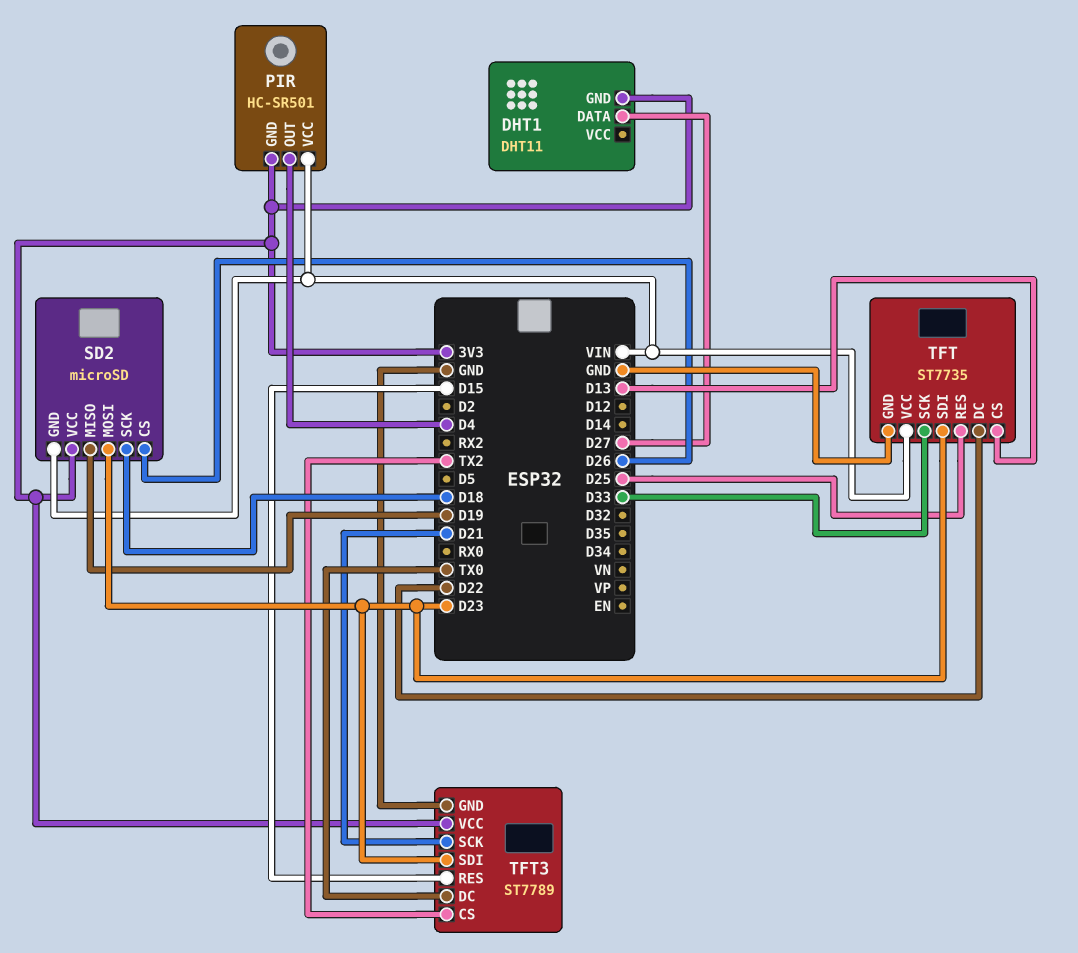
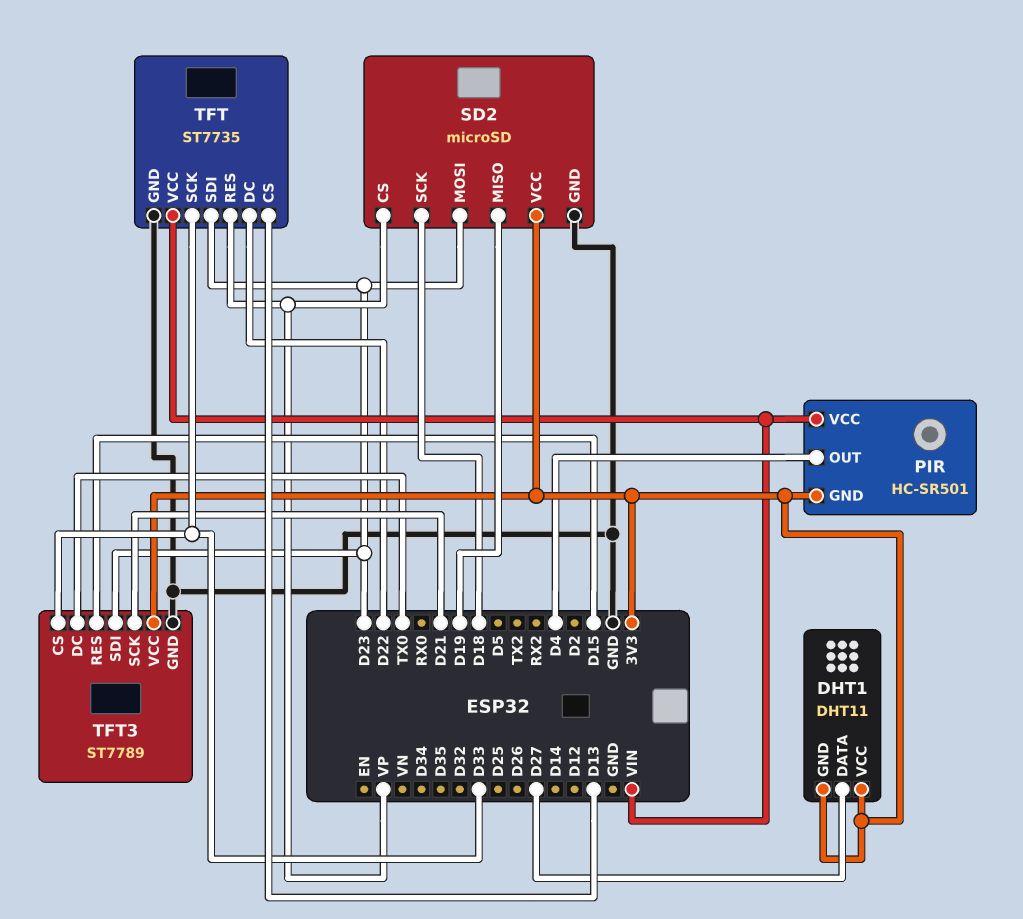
DHT1 pin VCC: none -> 3V3
SD2 pin CS: D26 -> VP
SD2 pin GND: VIN -> GND
TFT pin RES: D25 -> VP
TFT3 pin CS: TX2 -> D33

